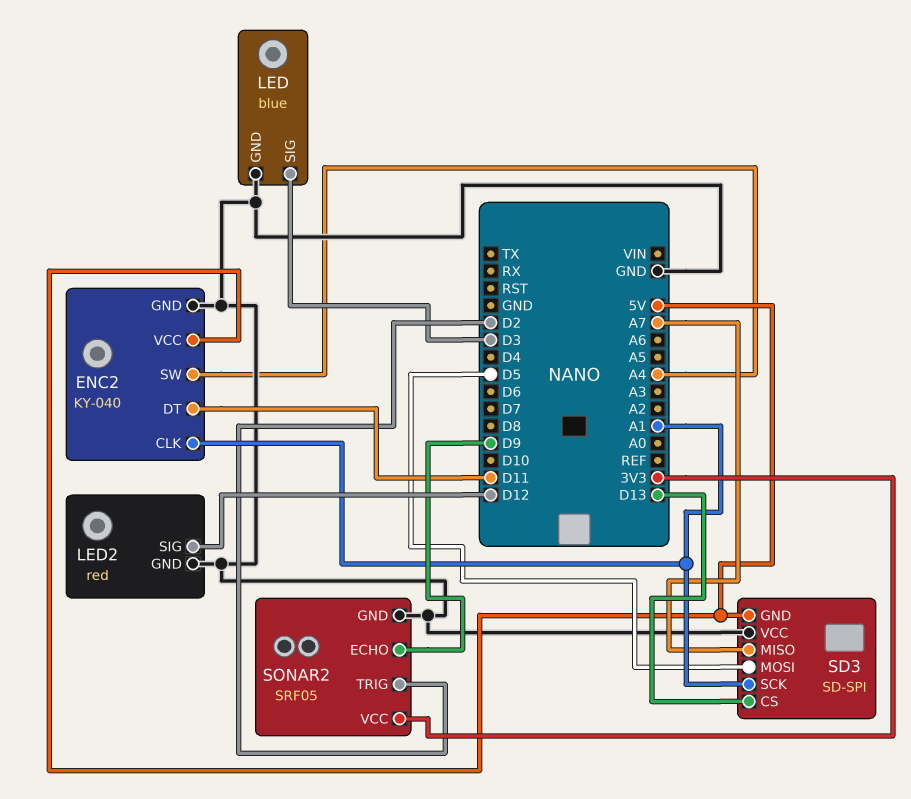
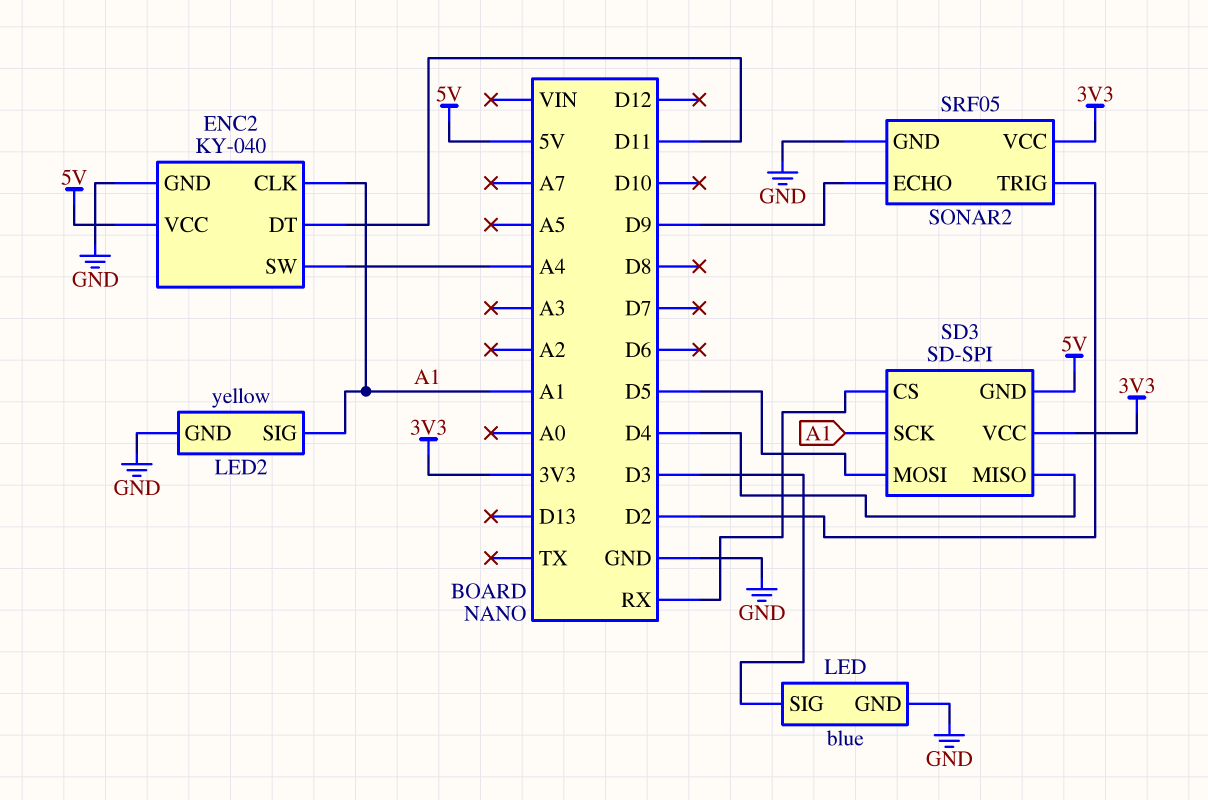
LED2: red -> yellow
LED2 pin SIG: D12 -> A1
SD3 pin CS: D13 -> RX
SD3 pin MISO: A7 -> D4
SD3 pin VCC: GND -> 3V3

